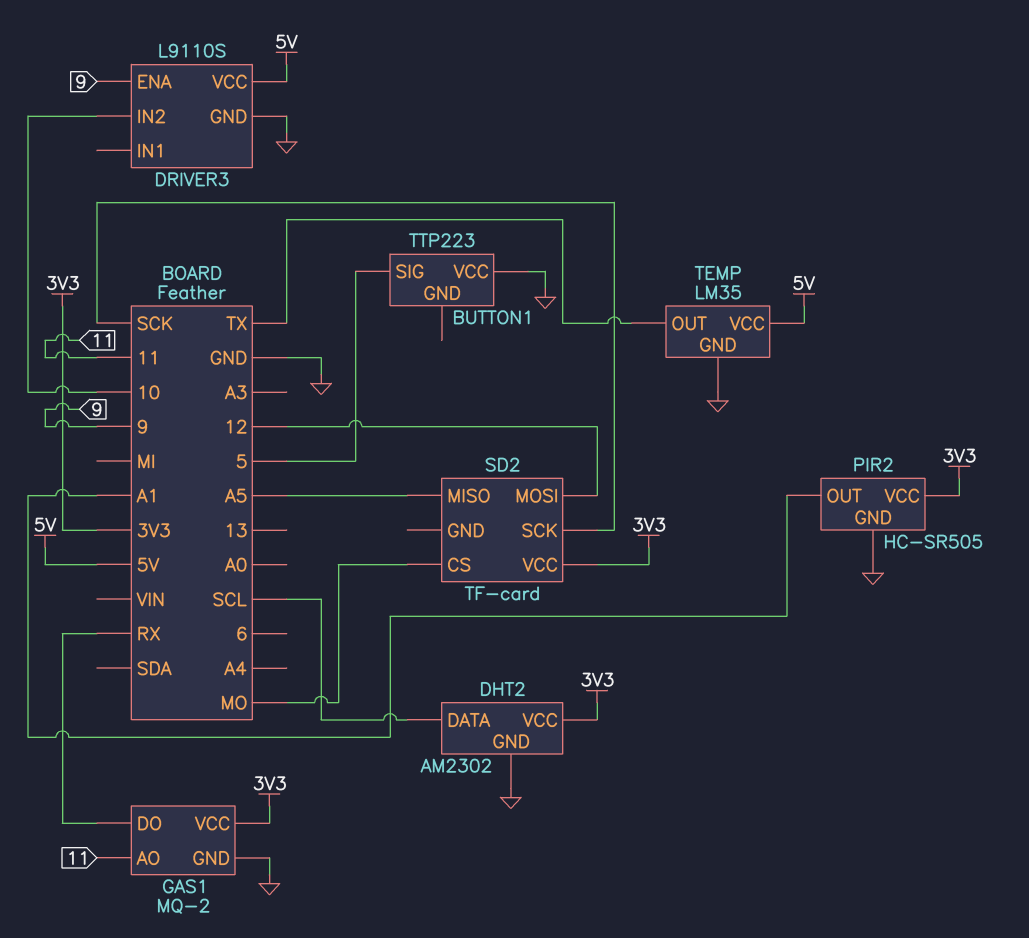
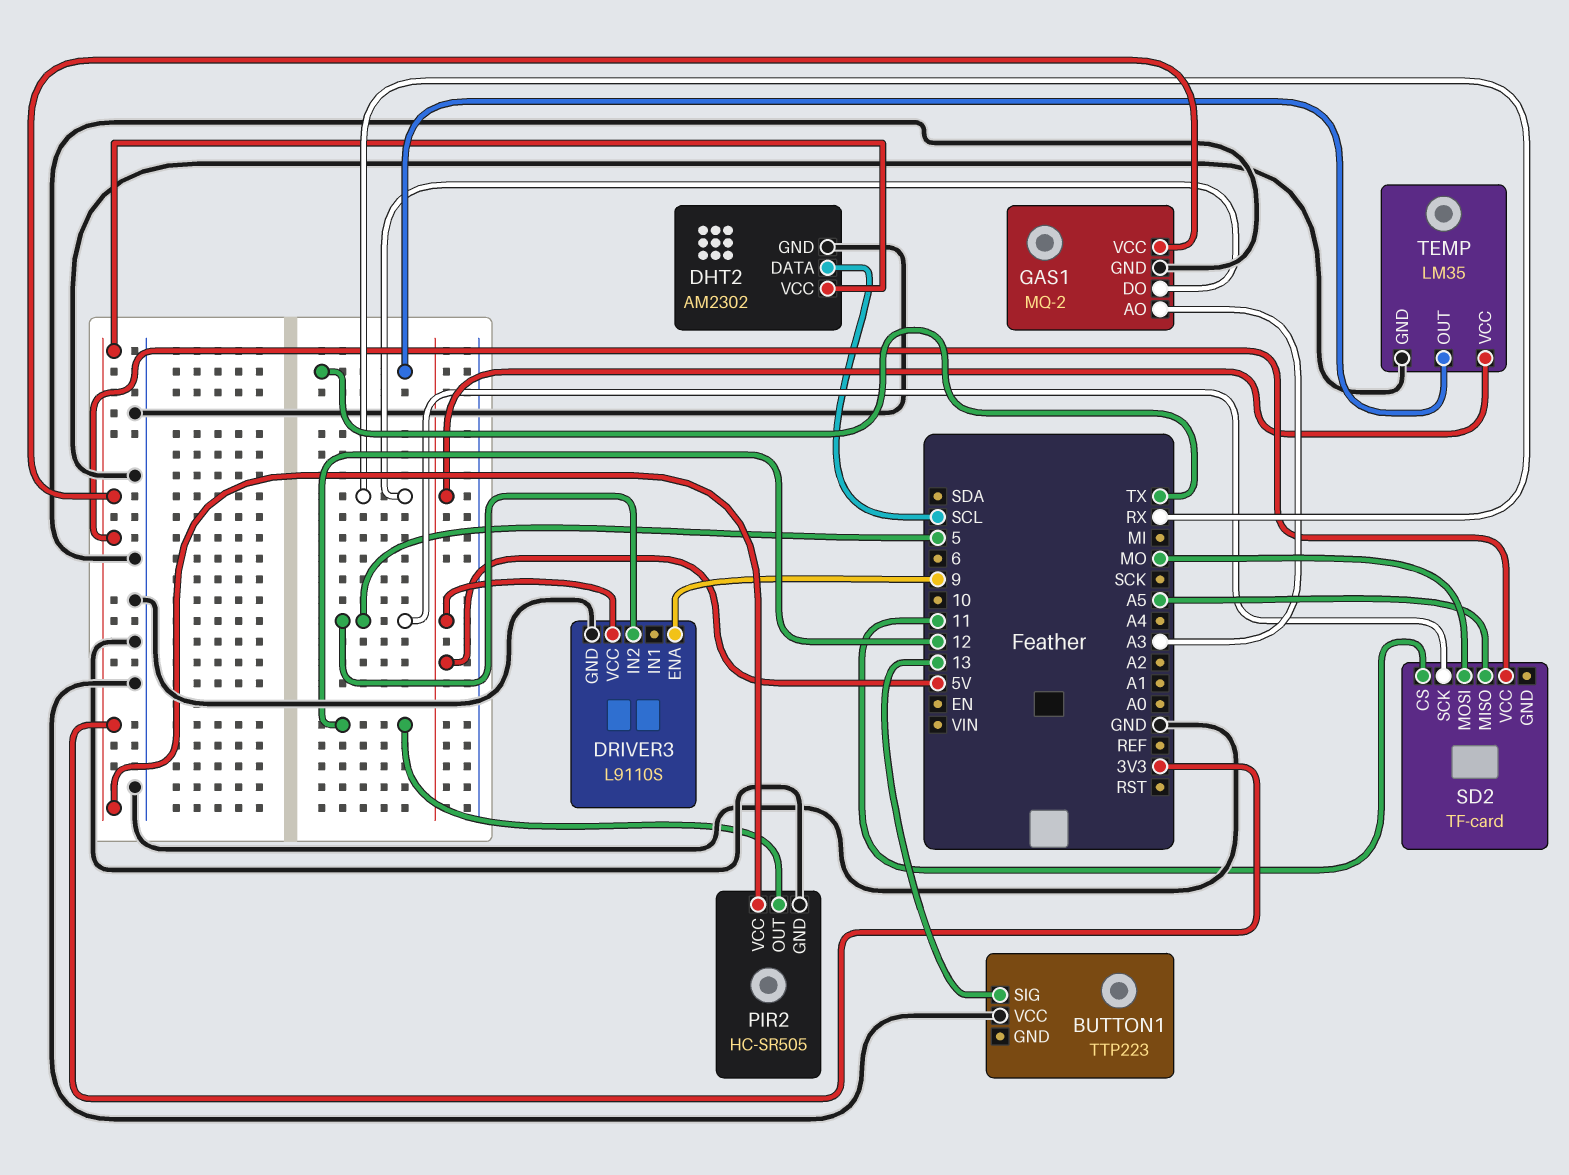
BUTTON1 pin SIG: 5 -> 13
DRIVER3 pin IN2: 10 -> 5
GAS1 pin AO: 11 -> A3
PIR2 pin OUT: A1 -> 12
SD2 pin CS: MO -> 11
SD2 pin MOSI: 12 -> MO
SD2 pin SCK: SCK -> 5

